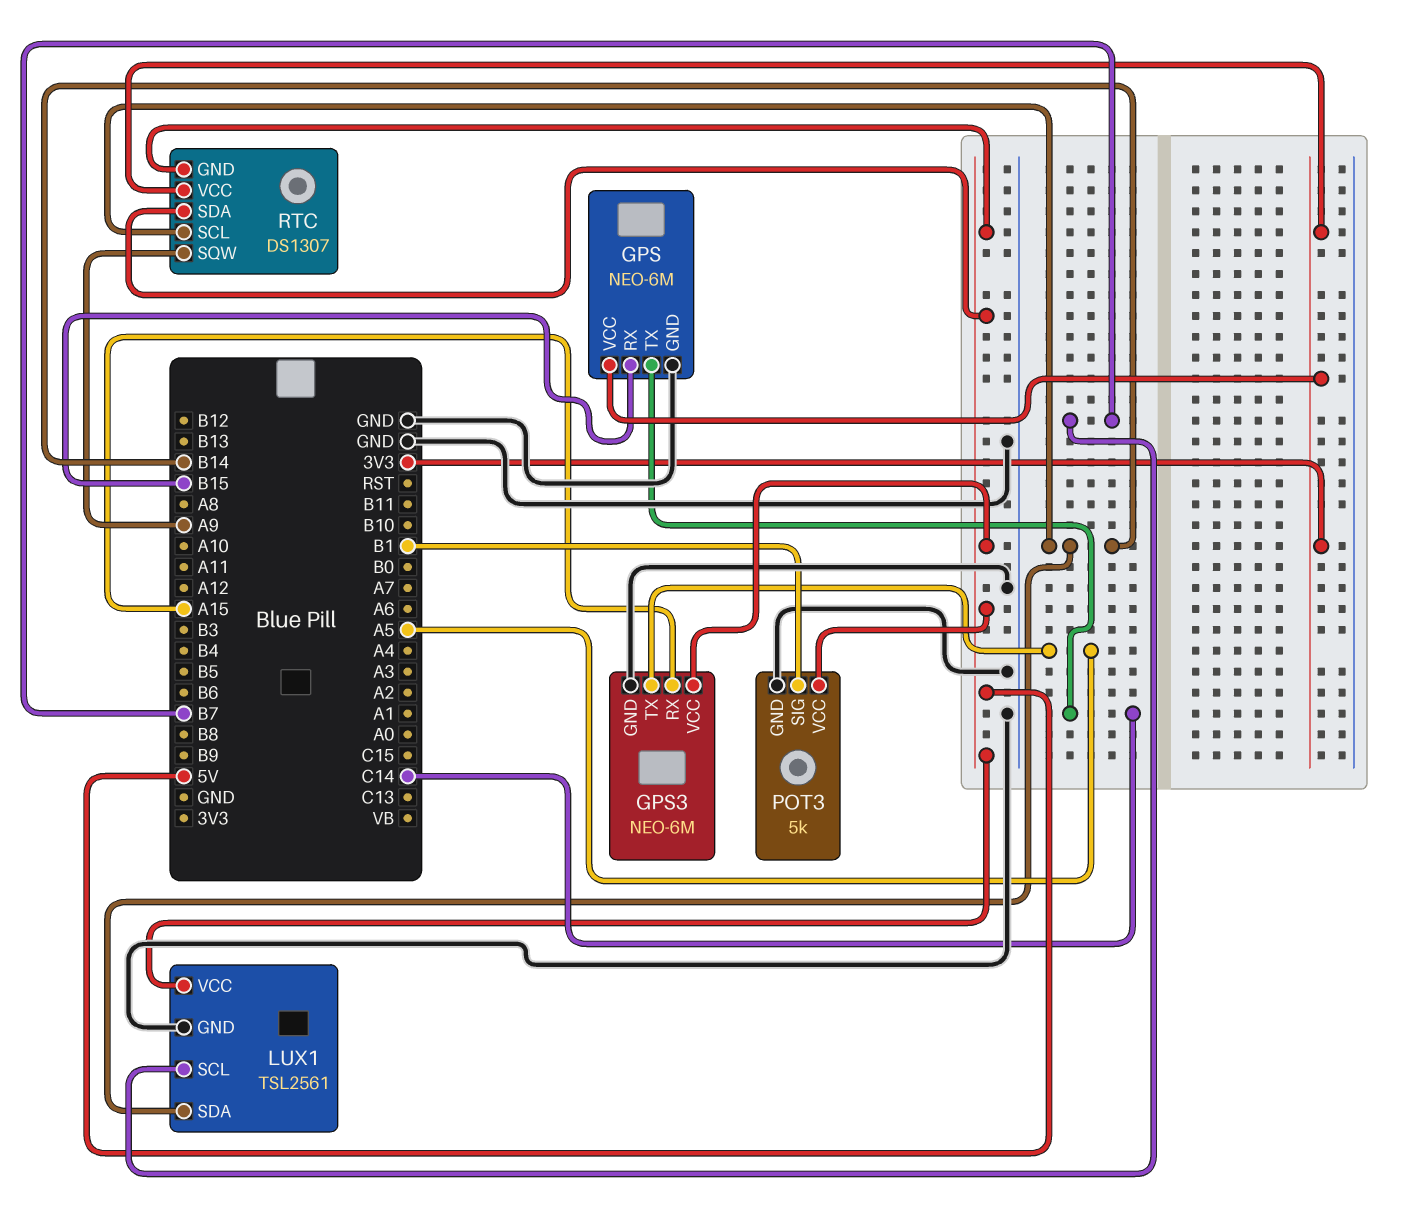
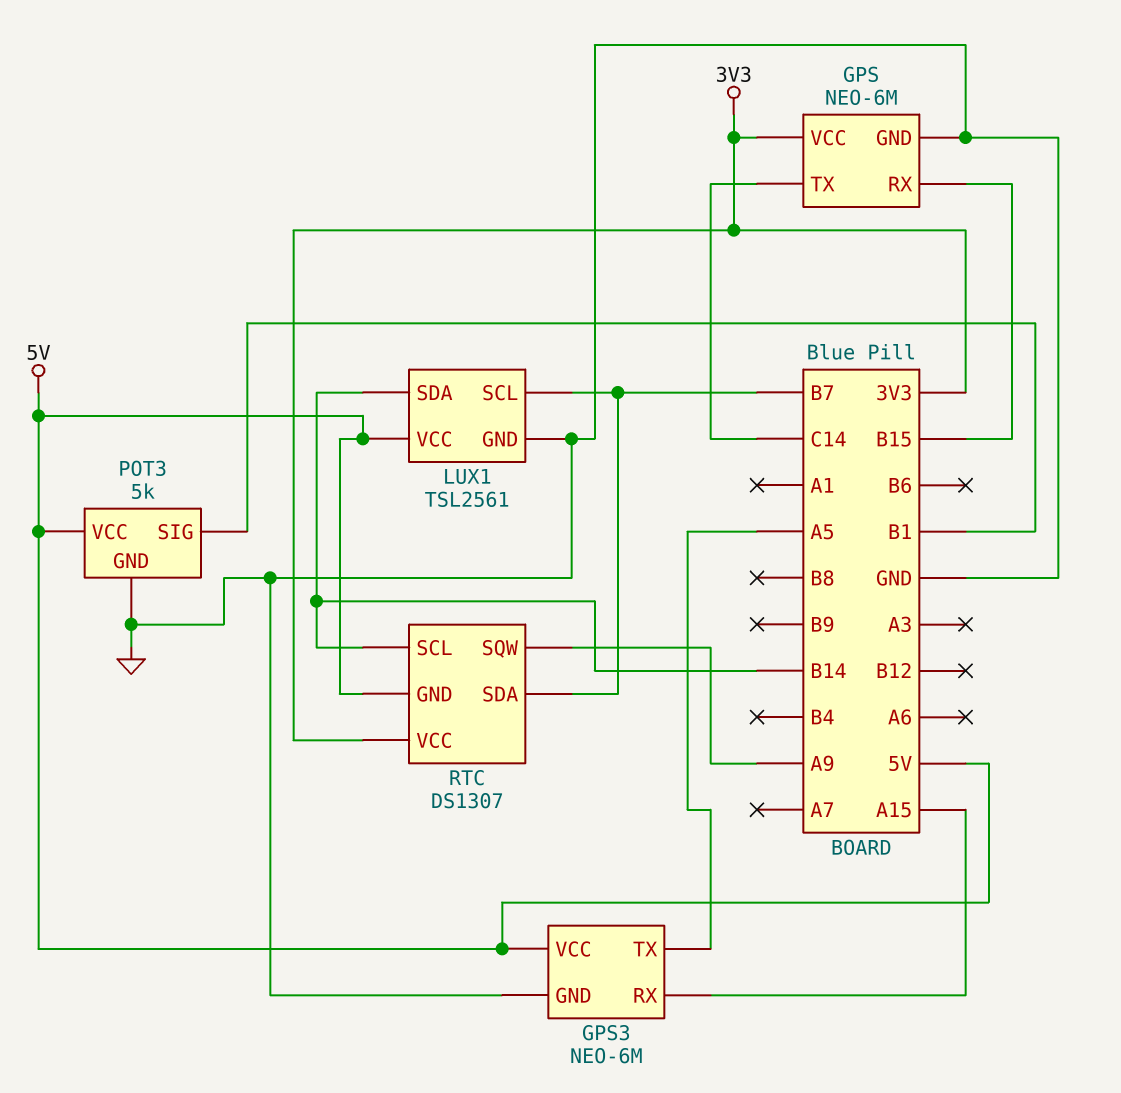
RTC pin SDA: 5V -> B7

